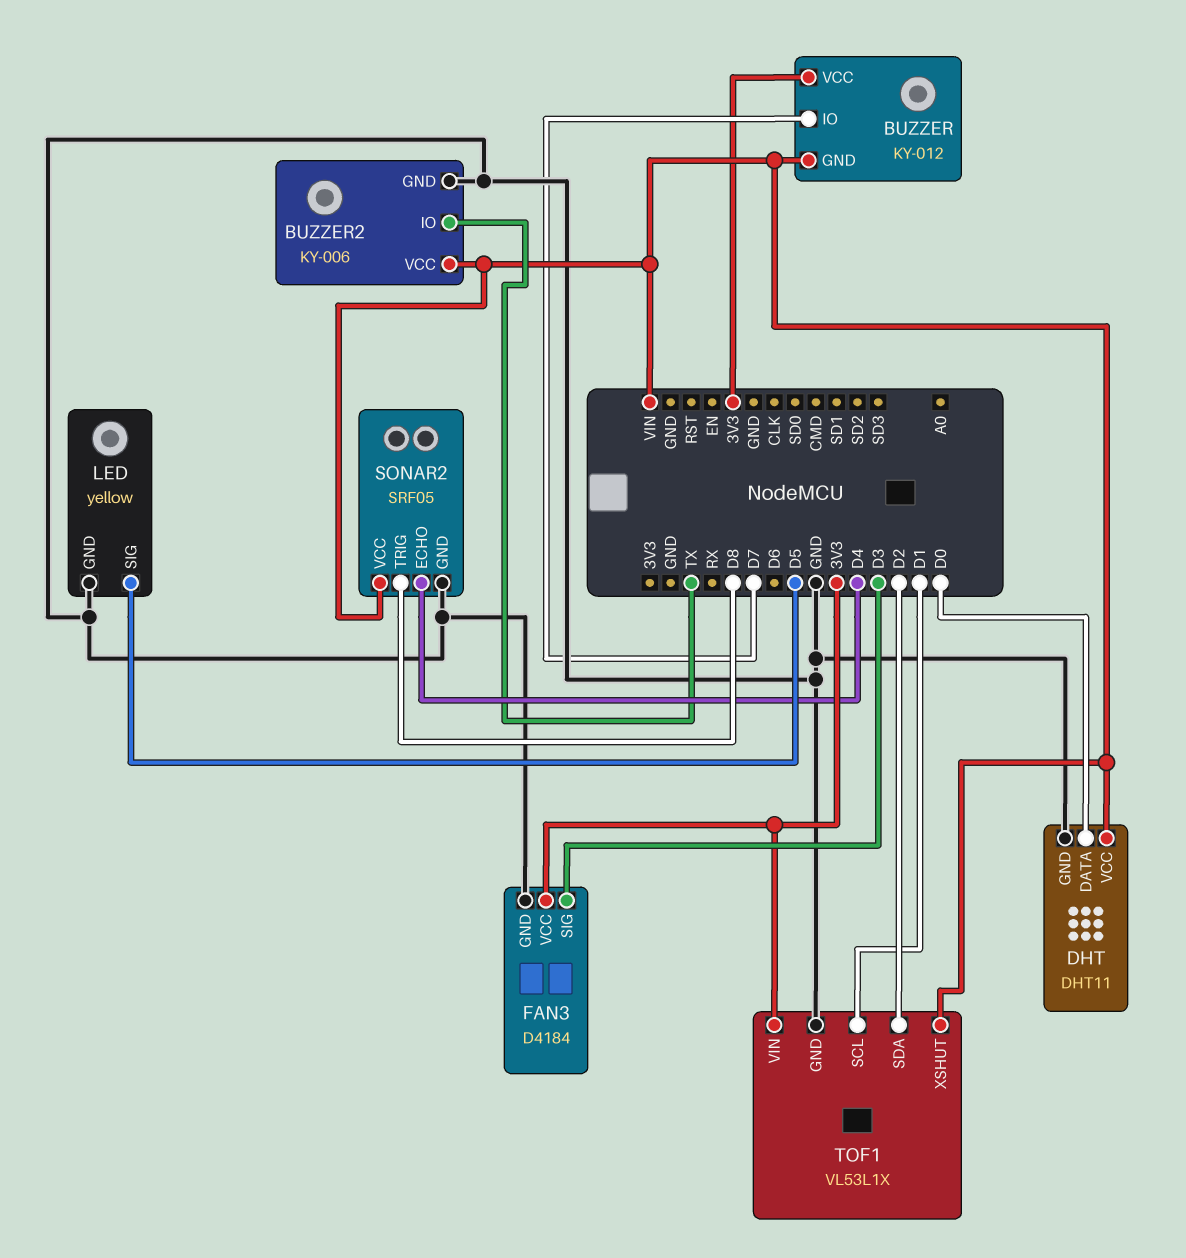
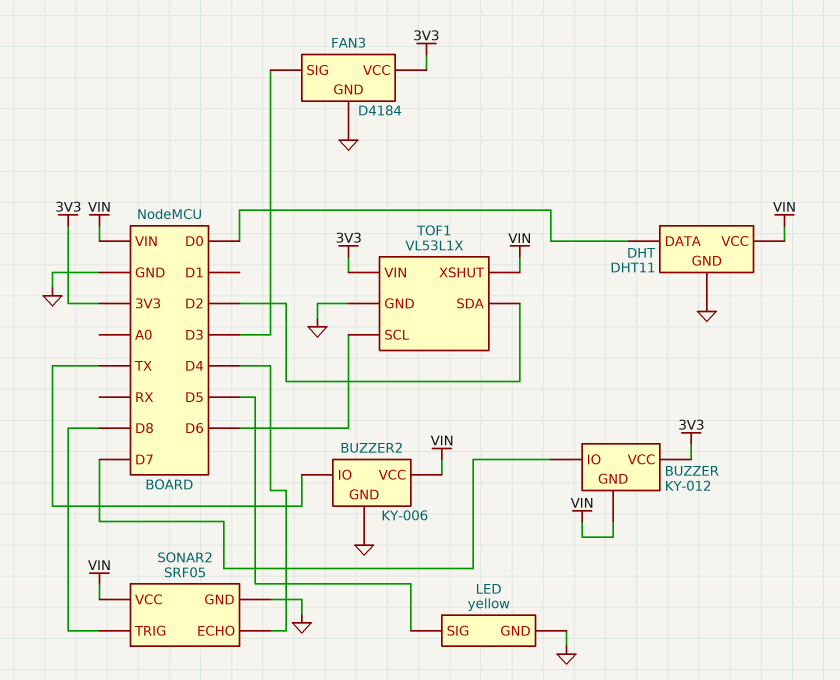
TOF1 pin SCL: D1 -> D6

